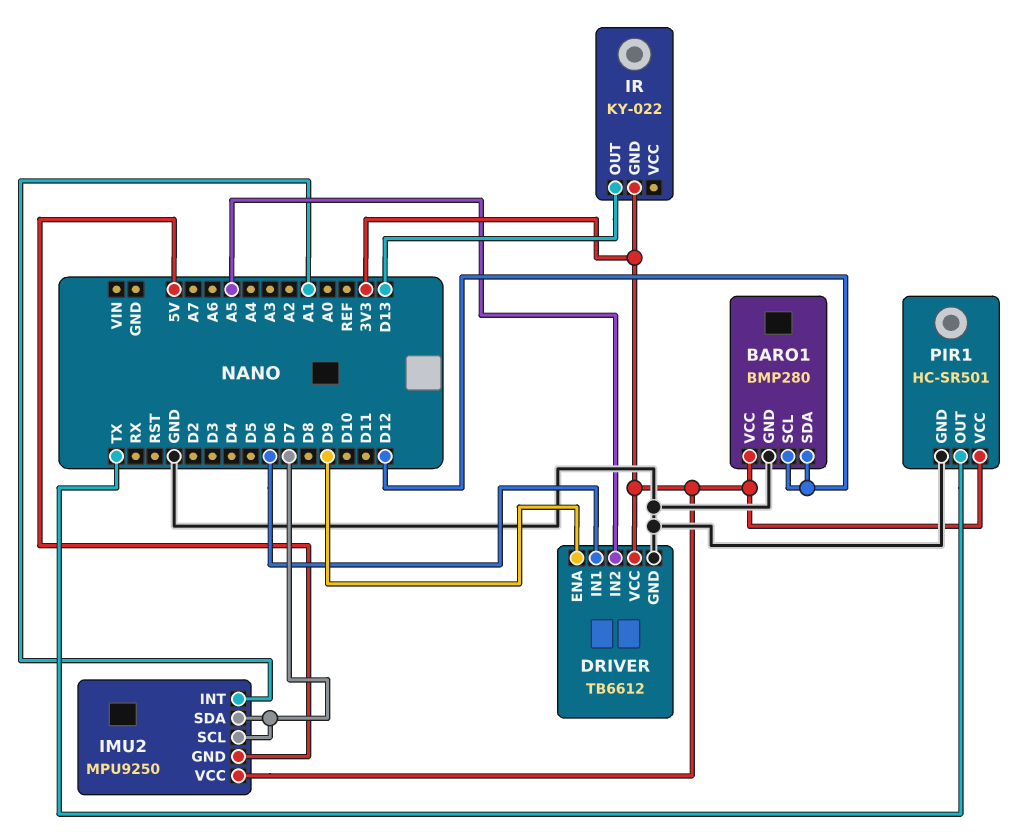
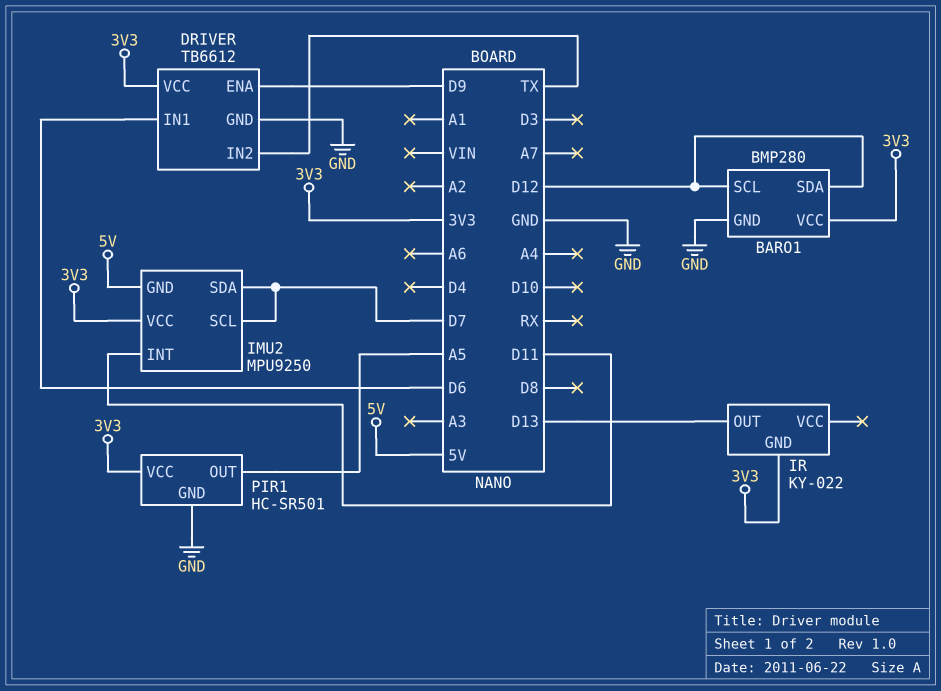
DRIVER pin IN2: A5 -> TX
IMU2 pin INT: A1 -> D11
PIR1 pin OUT: TX -> A5

